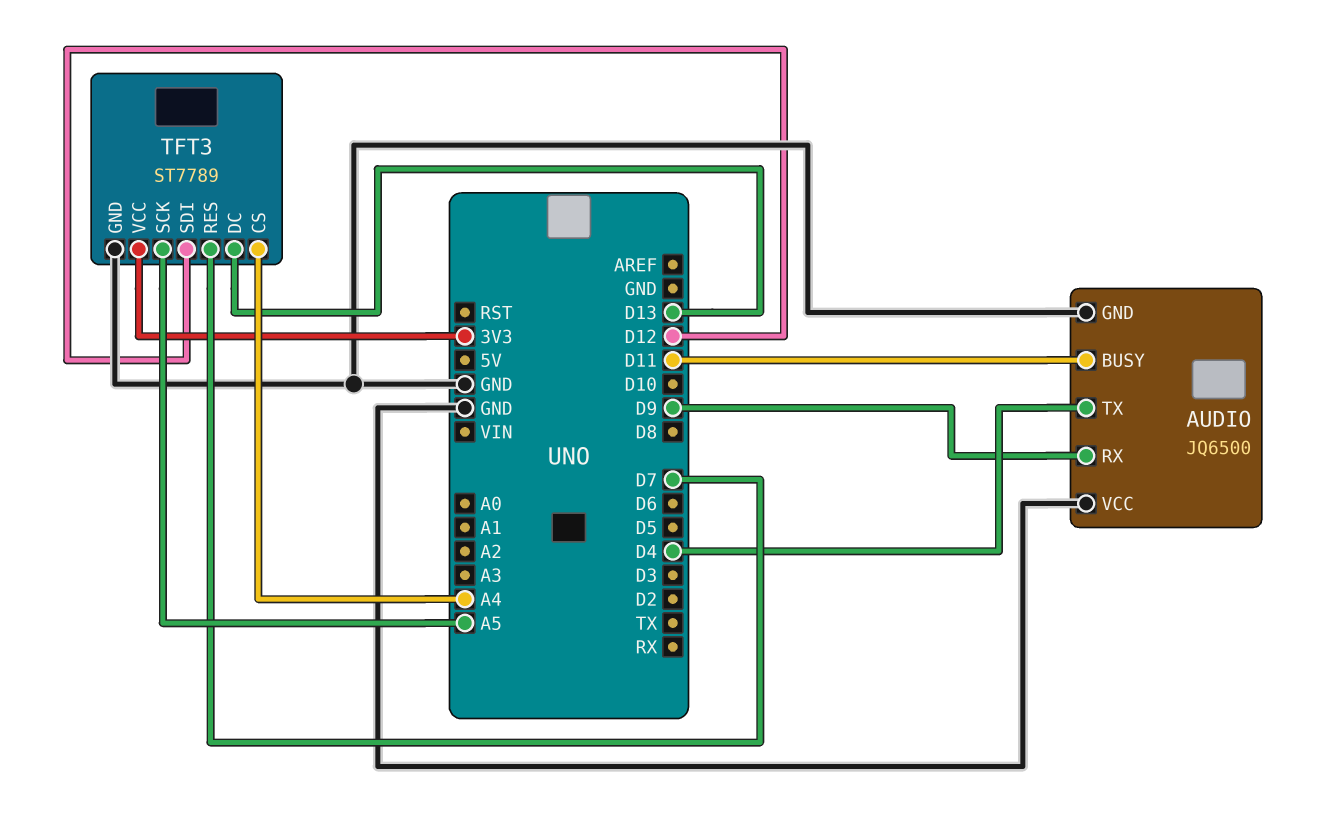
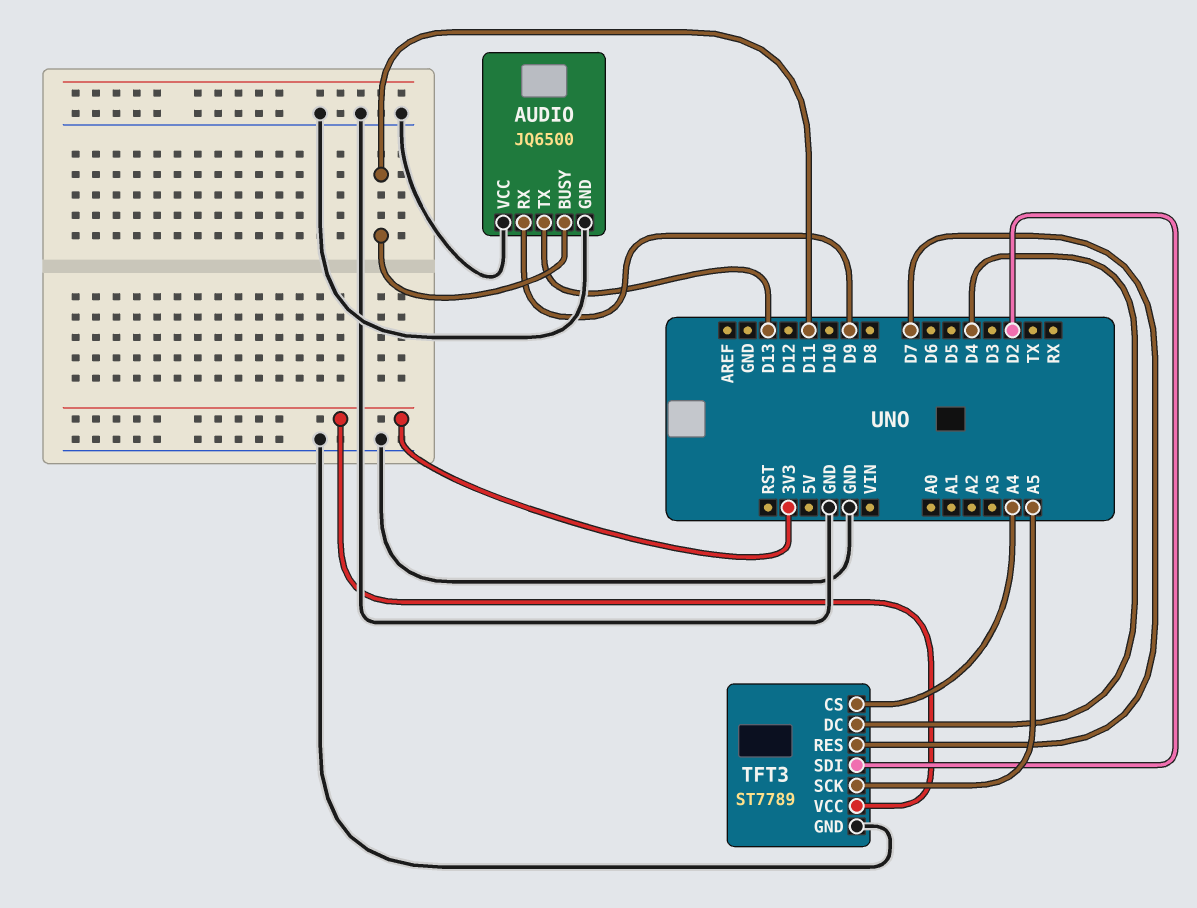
AUDIO pin TX: D4 -> D13
TFT3 pin DC: D13 -> D4
TFT3 pin SDI: D12 -> D2

